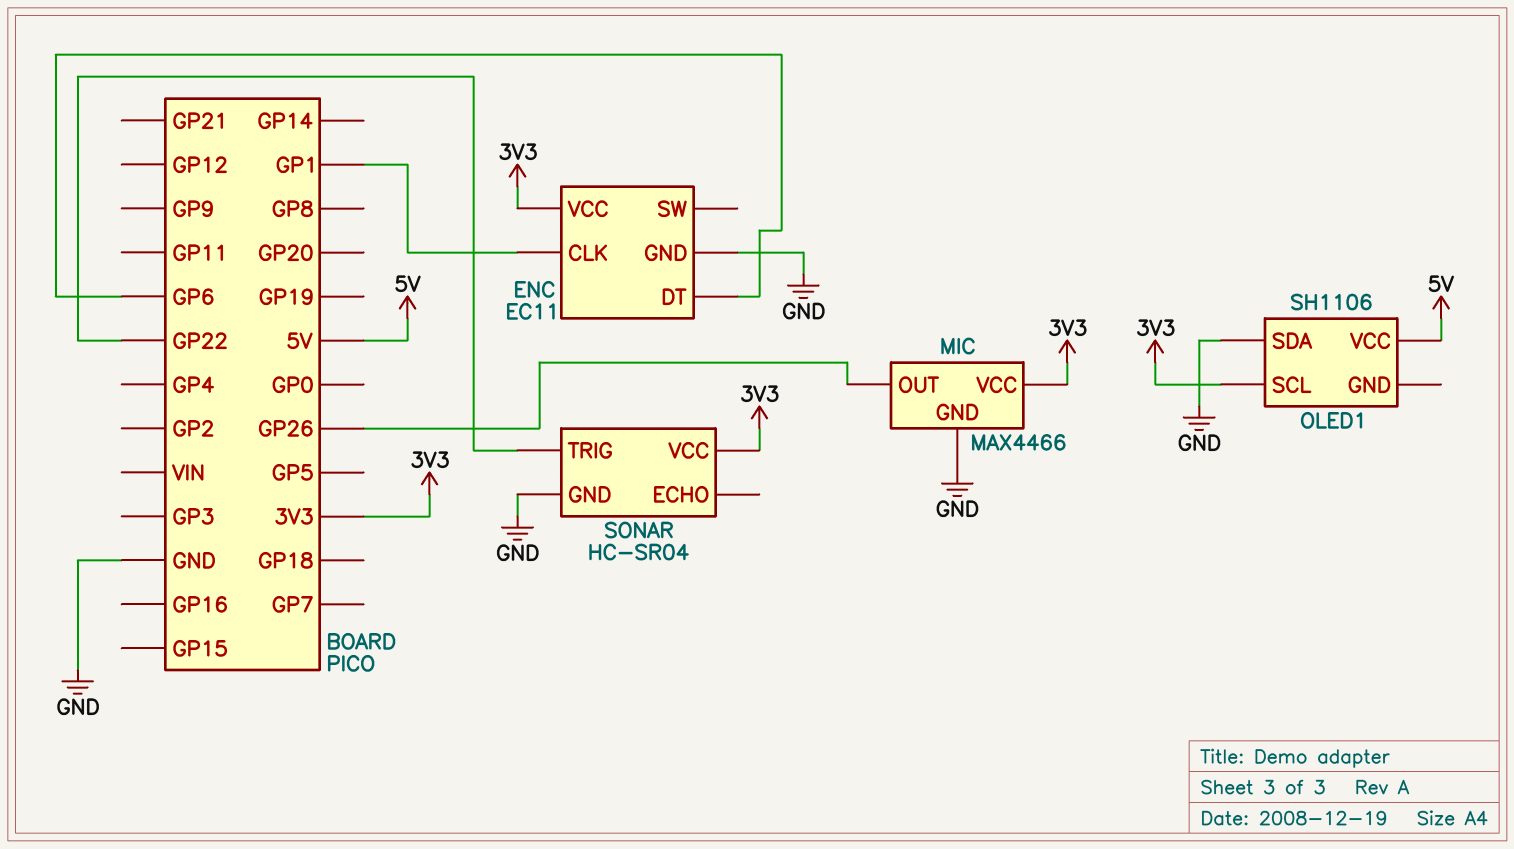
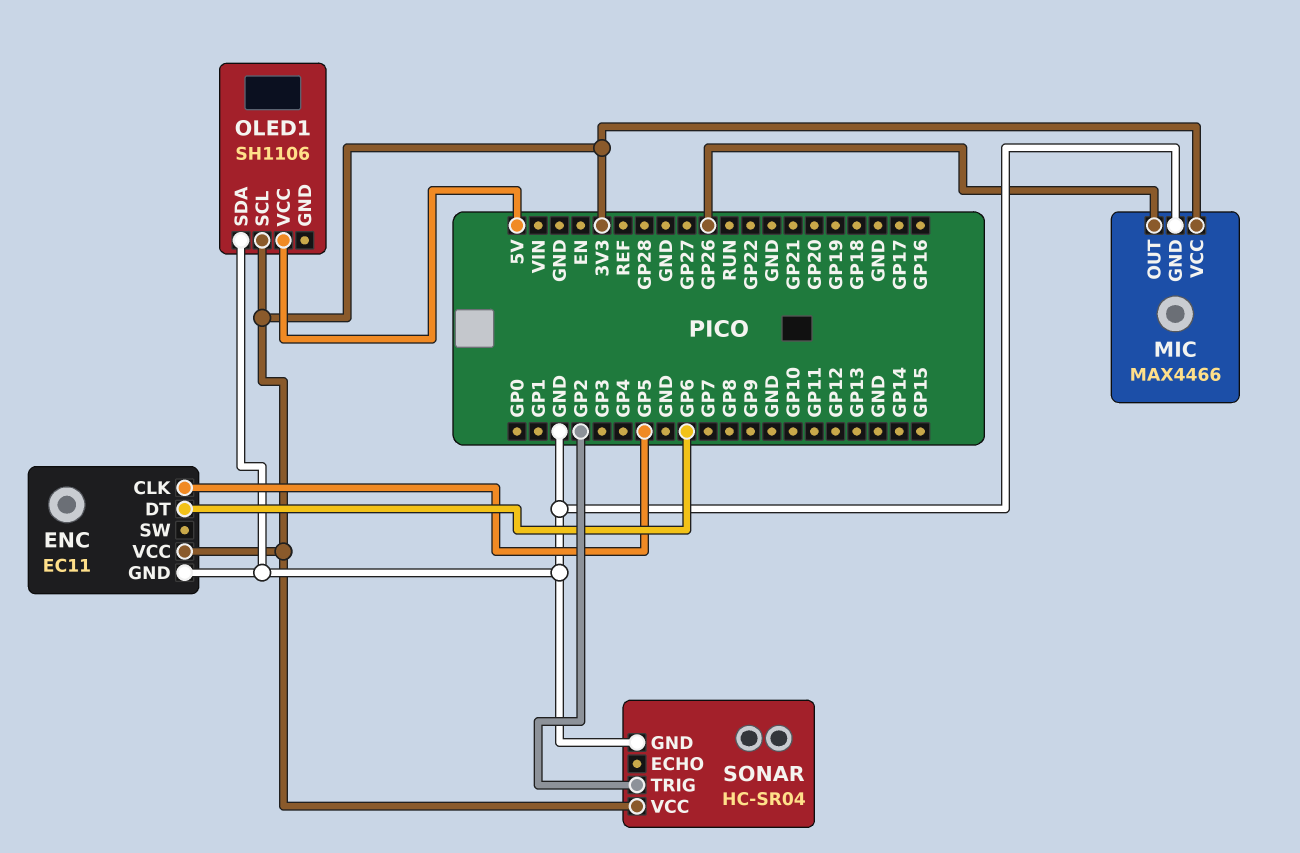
ENC pin CLK: GP1 -> GP5
SONAR pin TRIG: GP22 -> GP2

